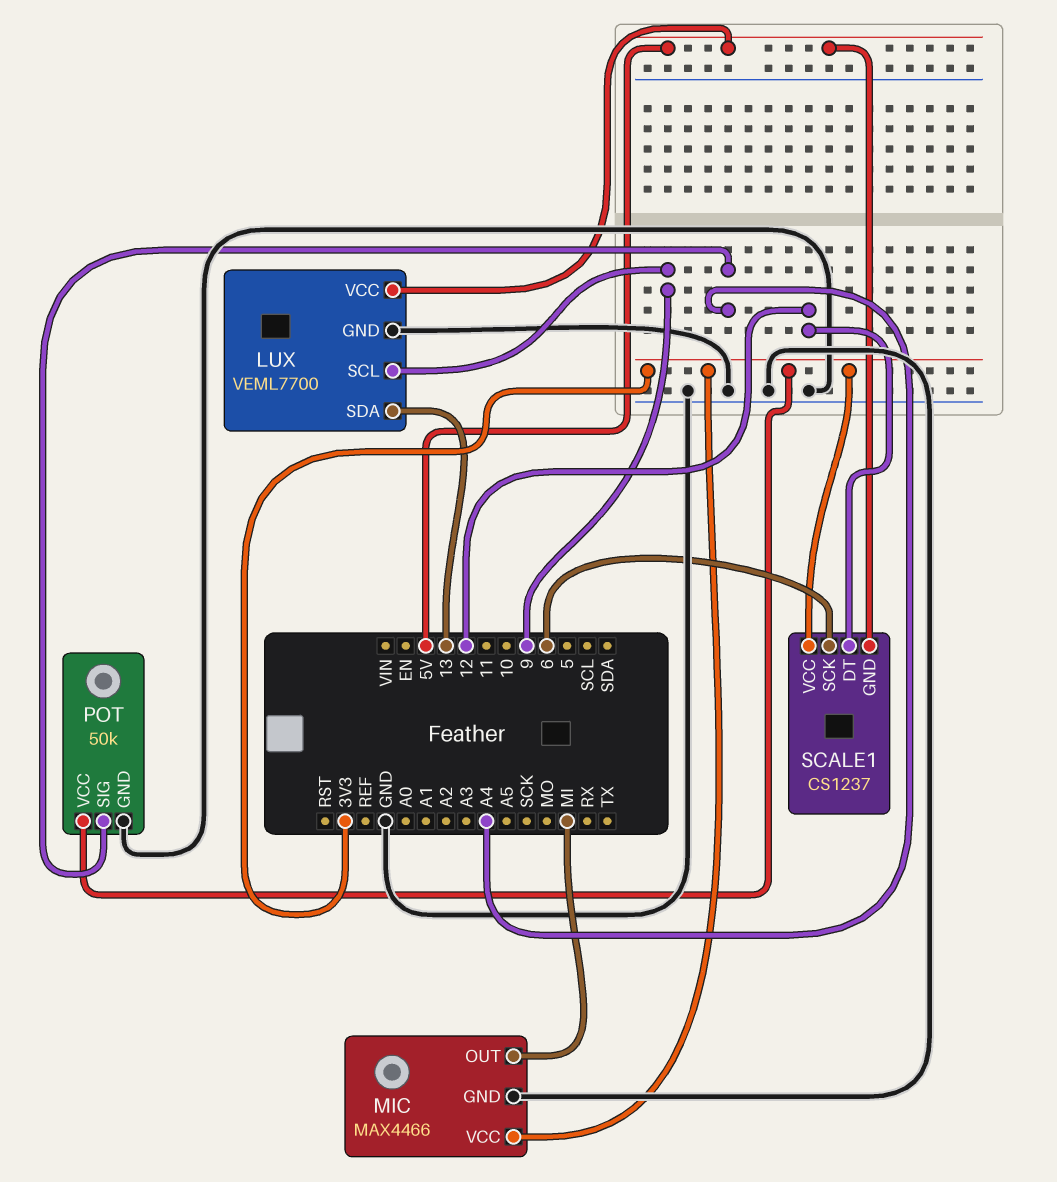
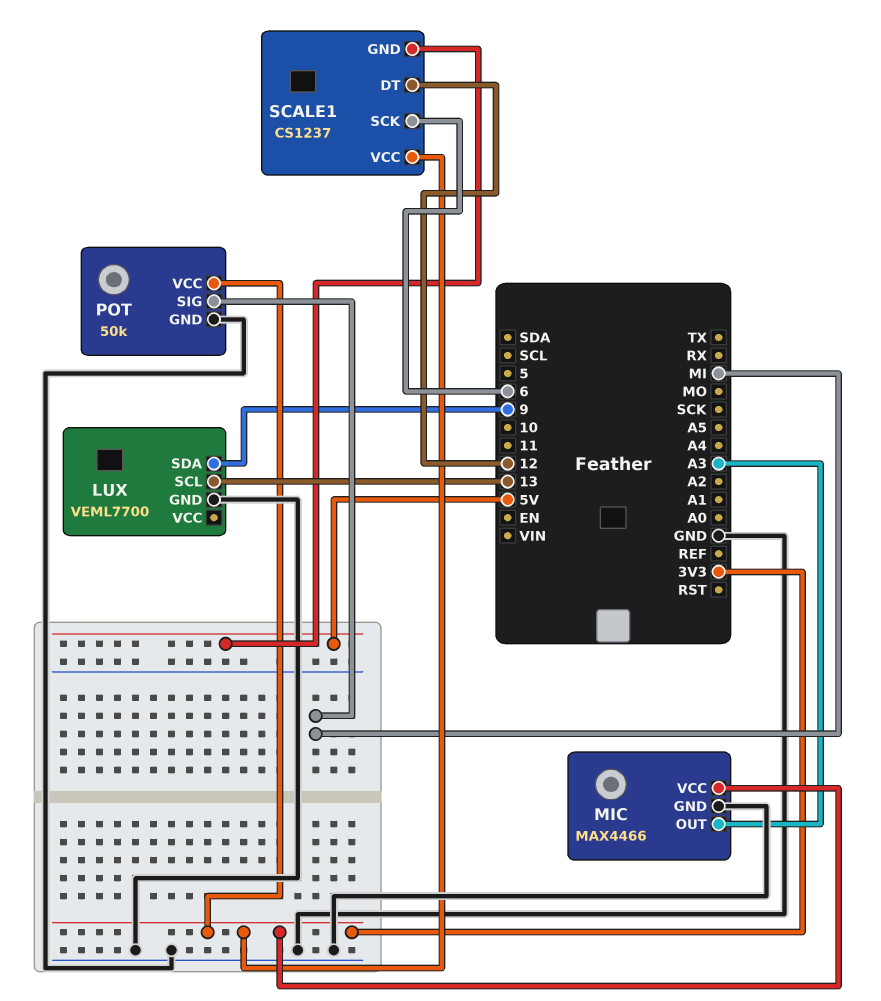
LUX pin SCL: 9 -> 13
LUX pin SDA: 13 -> 9
LUX pin VCC: 5V -> none
MIC pin OUT: MI -> A3
POT pin SIG: A4 -> MI

